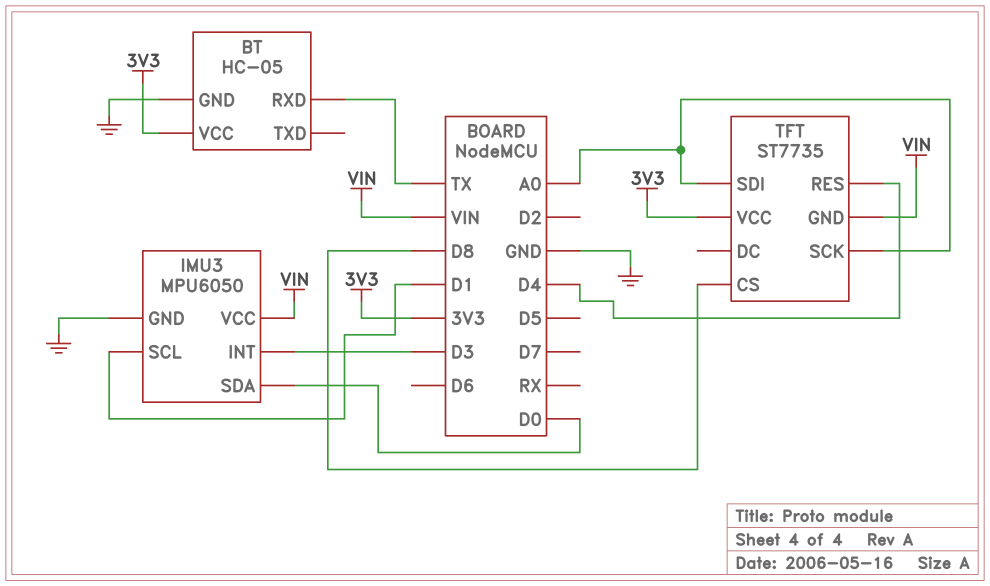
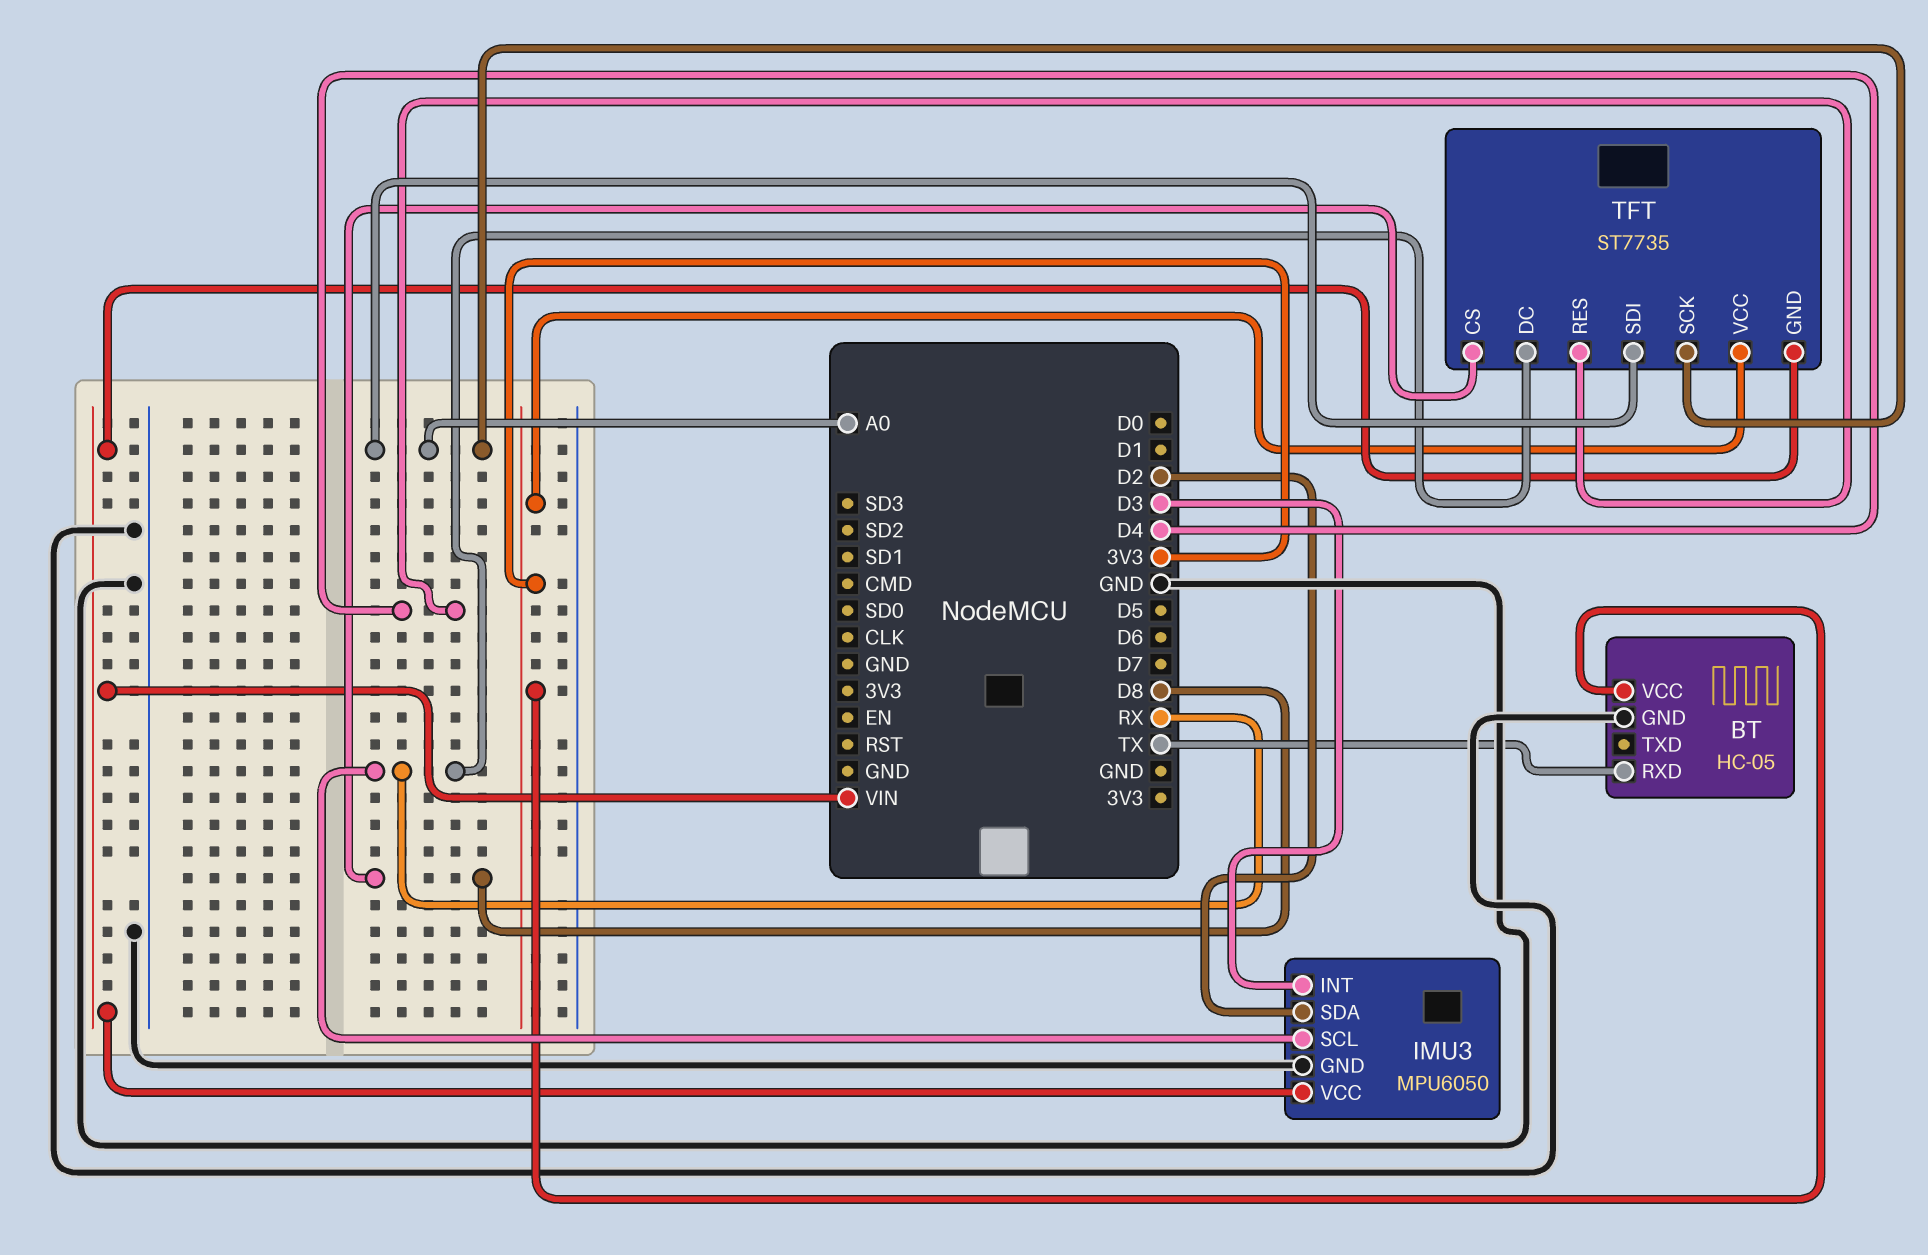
IMU3 pin SCL: D1 -> RX
IMU3 pin SDA: D0 -> D2
TFT pin DC: none -> RX

